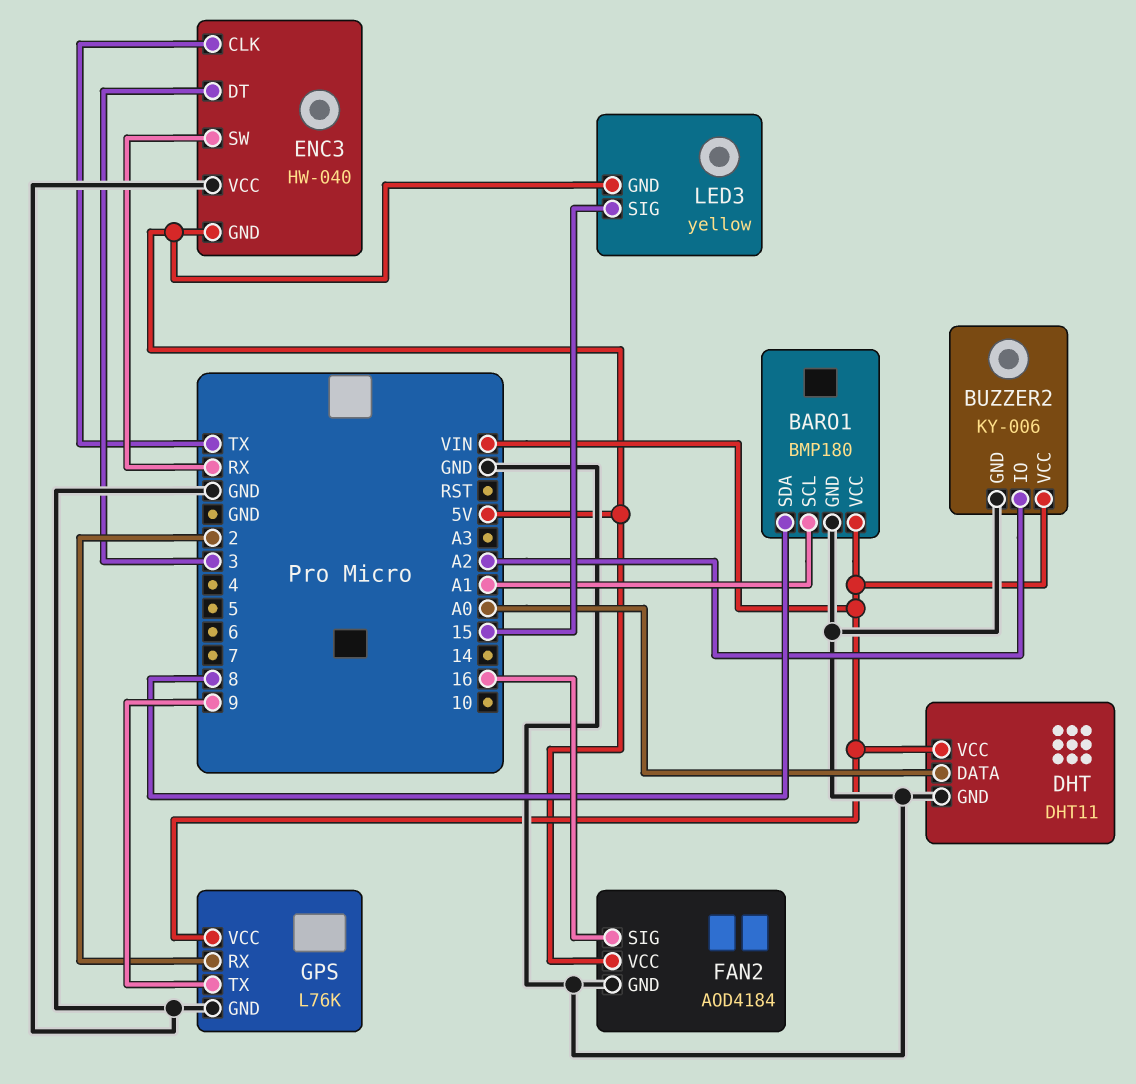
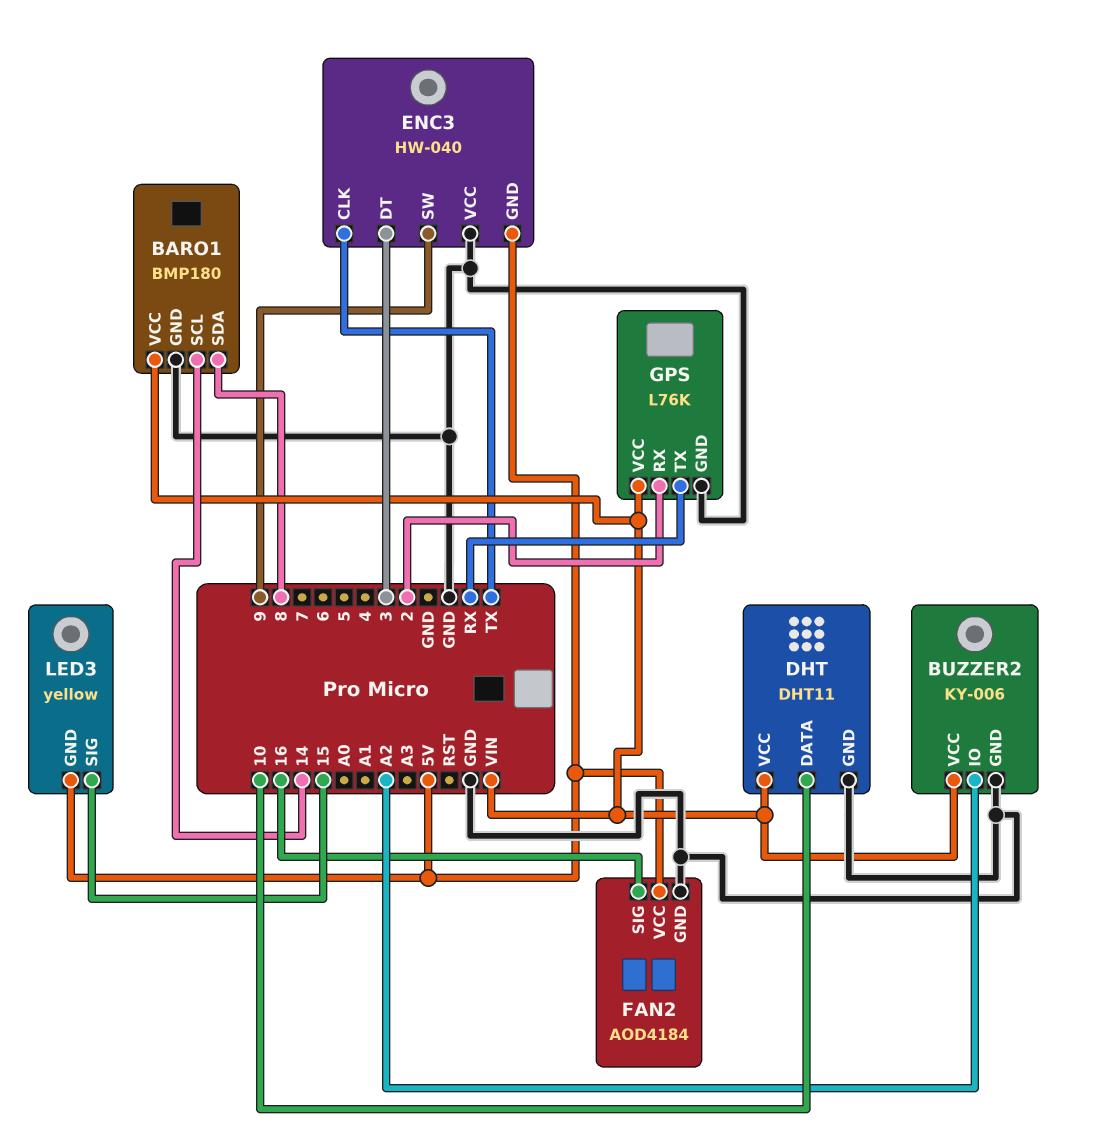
BARO1 pin SCL: A1 -> 14
DHT pin DATA: A0 -> 10
ENC3 pin SW: RX -> 9
GPS pin TX: 9 -> RX

